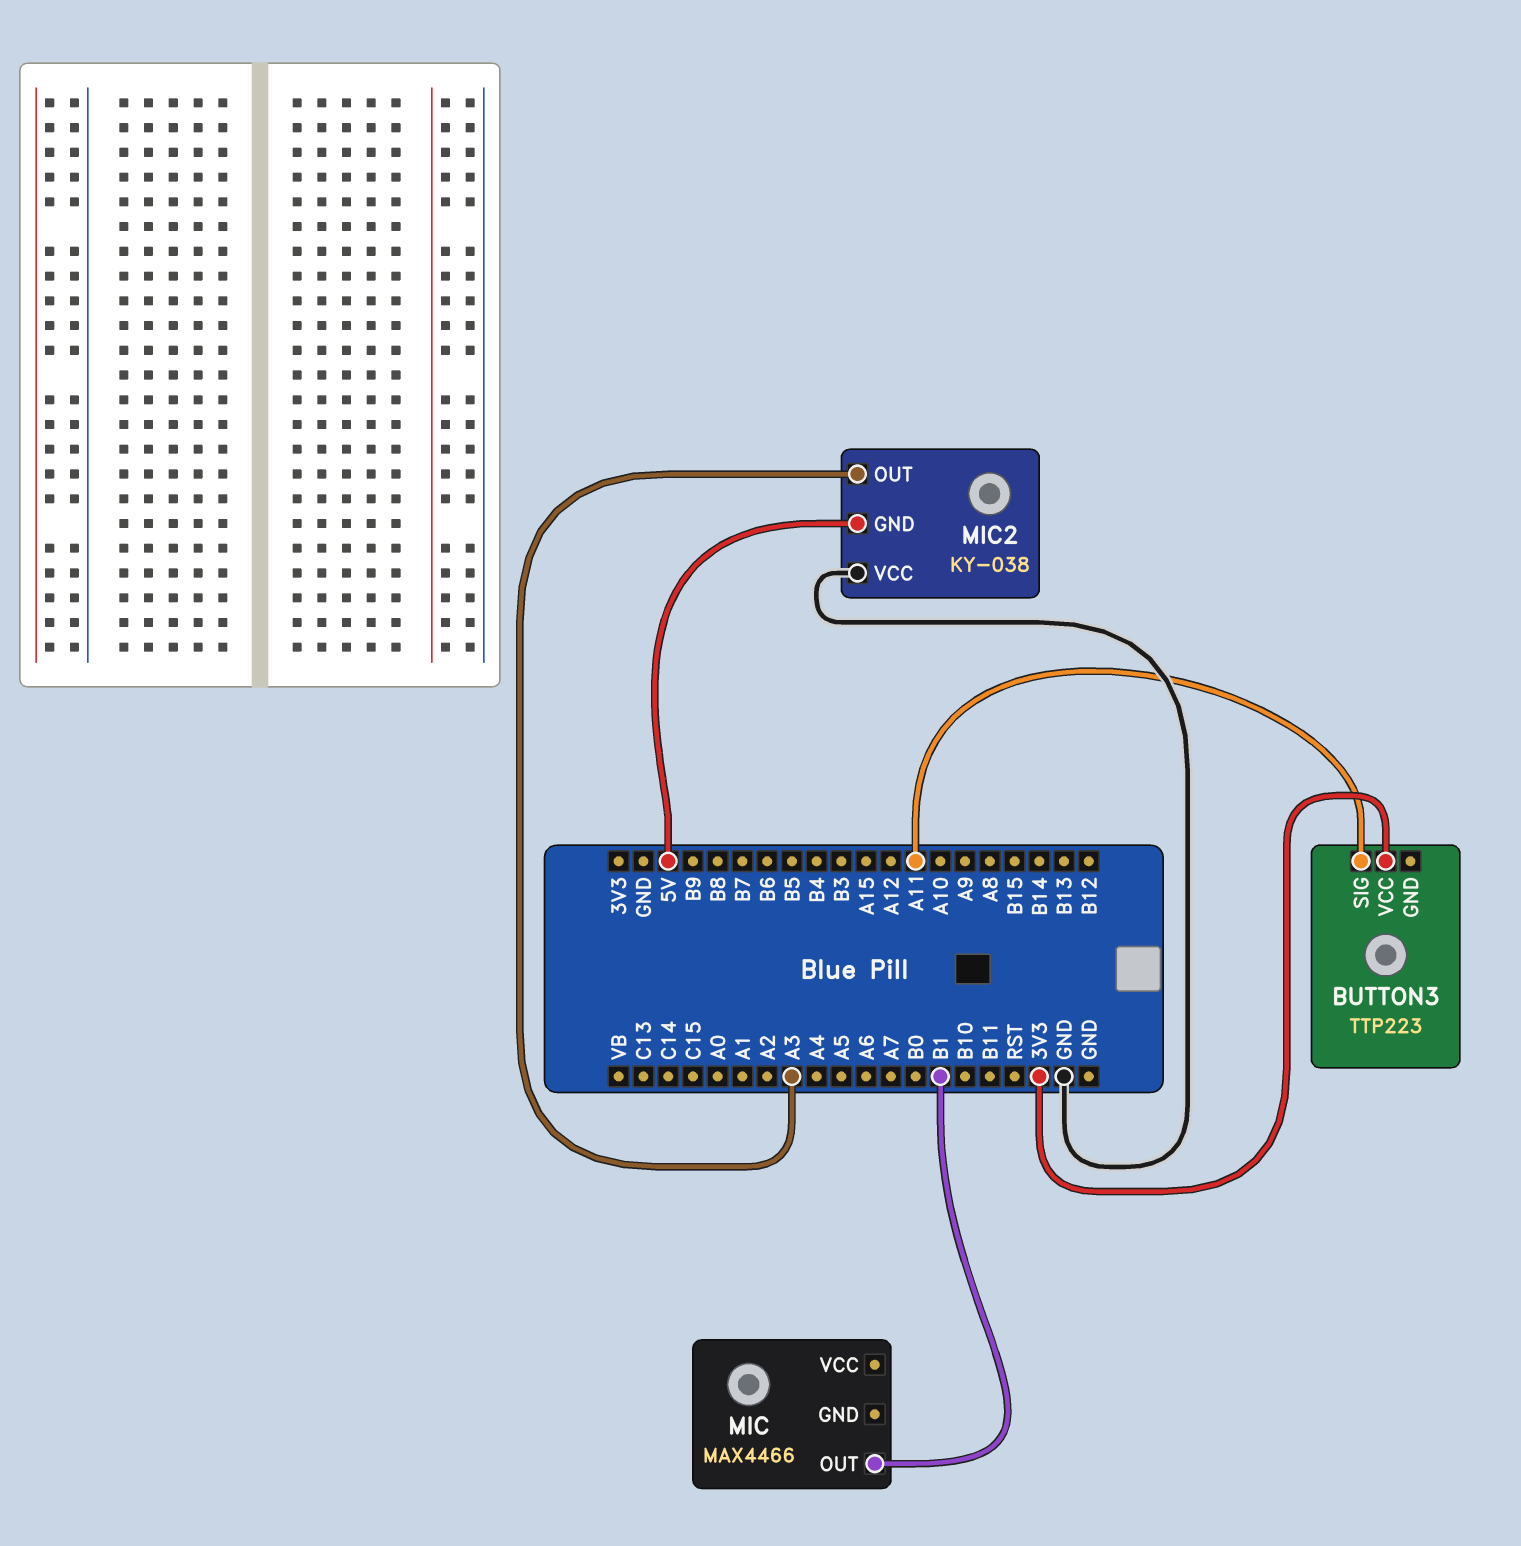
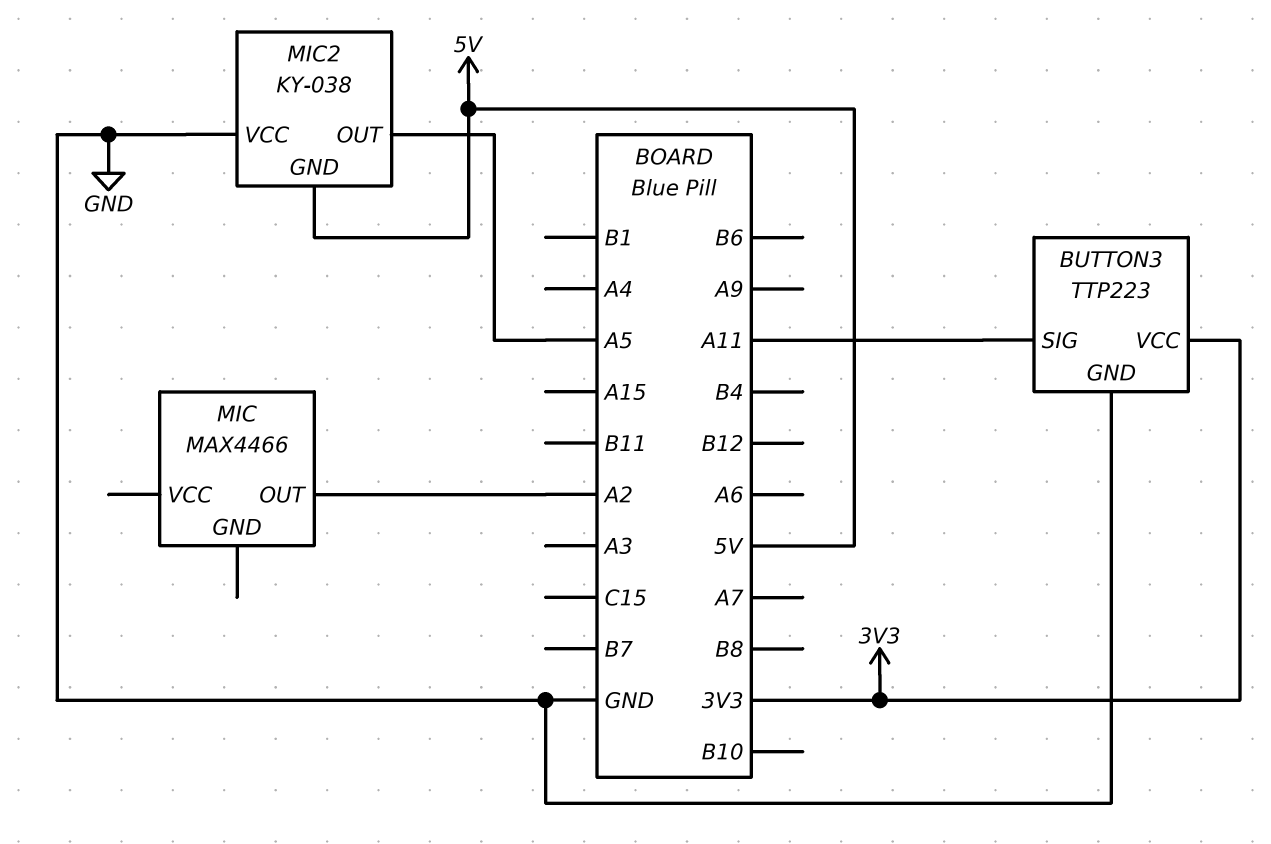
BUTTON3 pin GND: none -> GND
MIC pin OUT: B1 -> A2
MIC2 pin OUT: A3 -> A5

